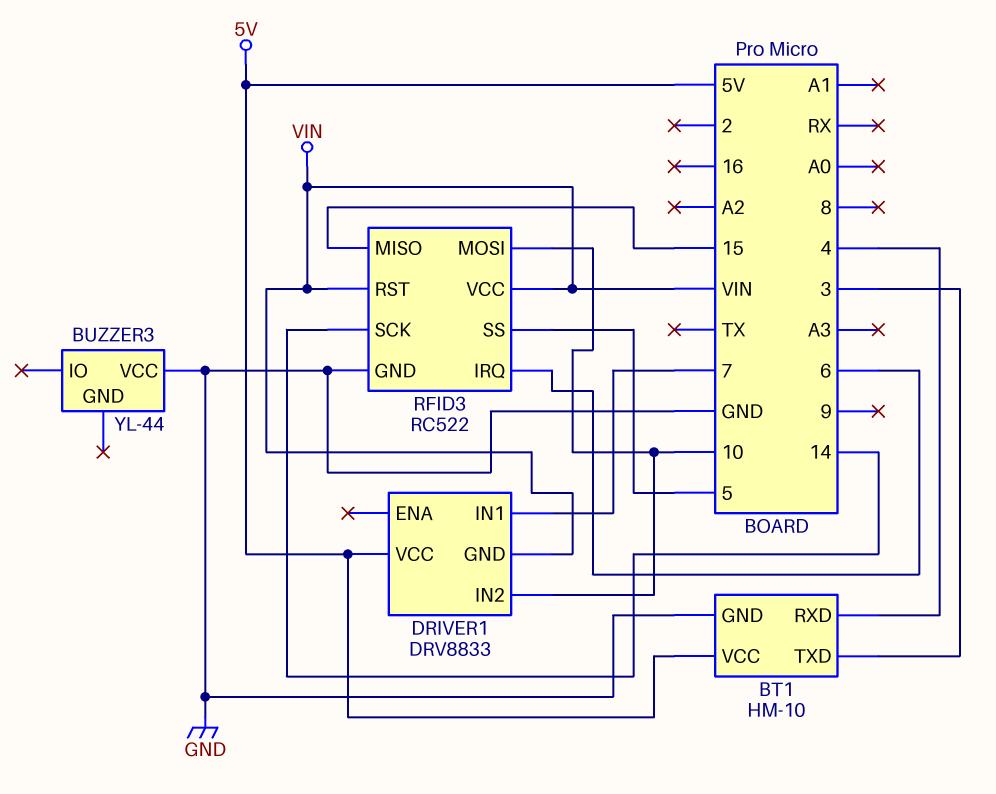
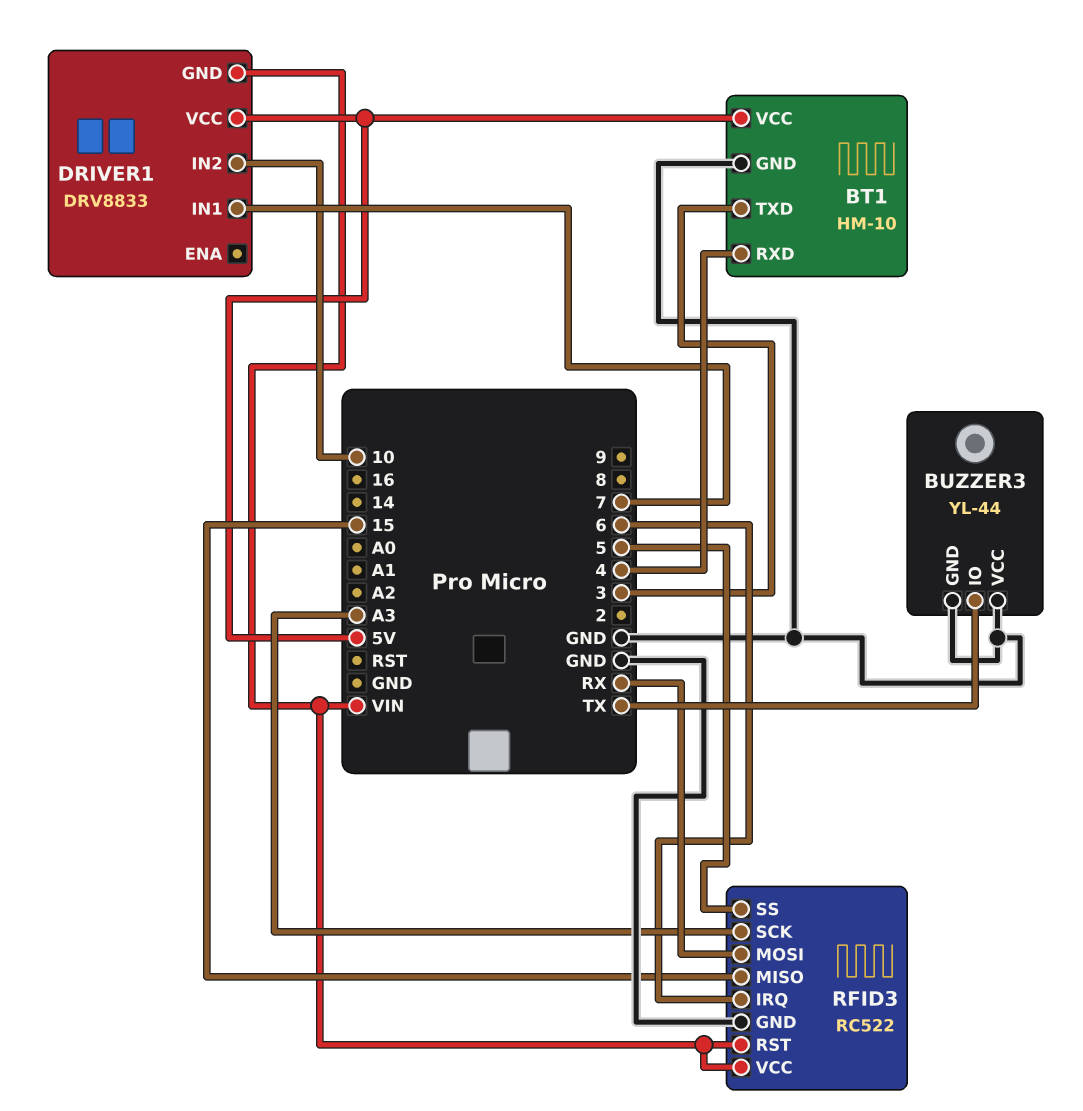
BUZZER3 pin GND: none -> GND
BUZZER3 pin IO: none -> TX
RFID3 pin MOSI: 10 -> RX
RFID3 pin SCK: 14 -> A3

